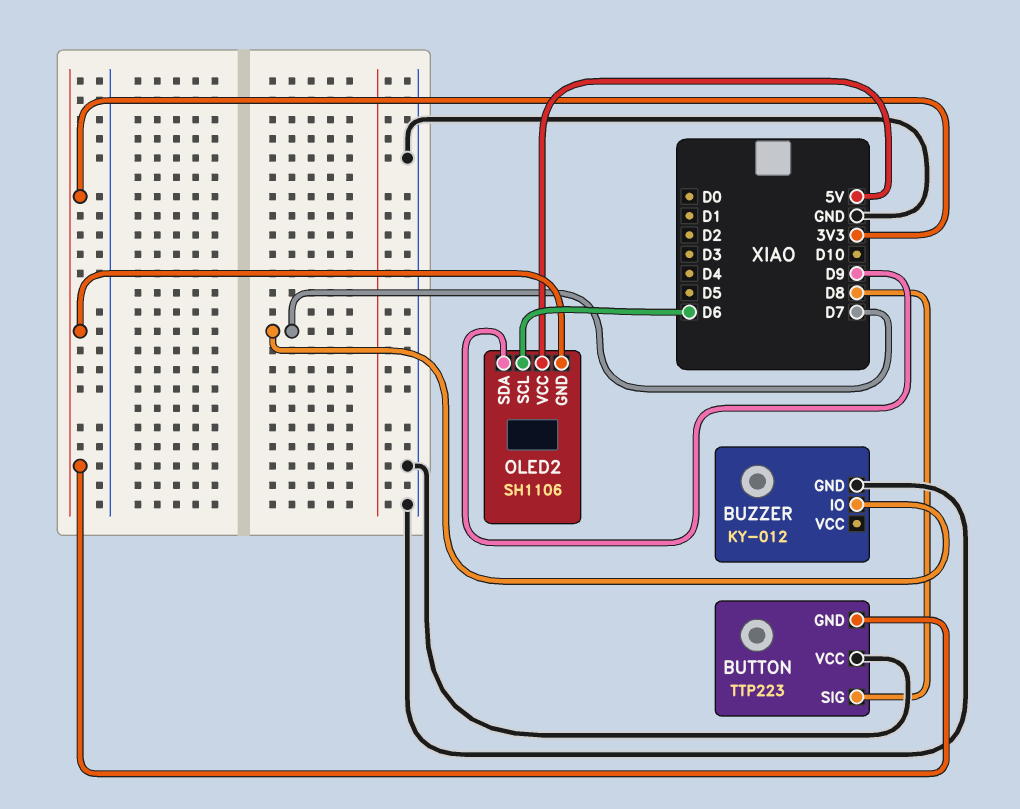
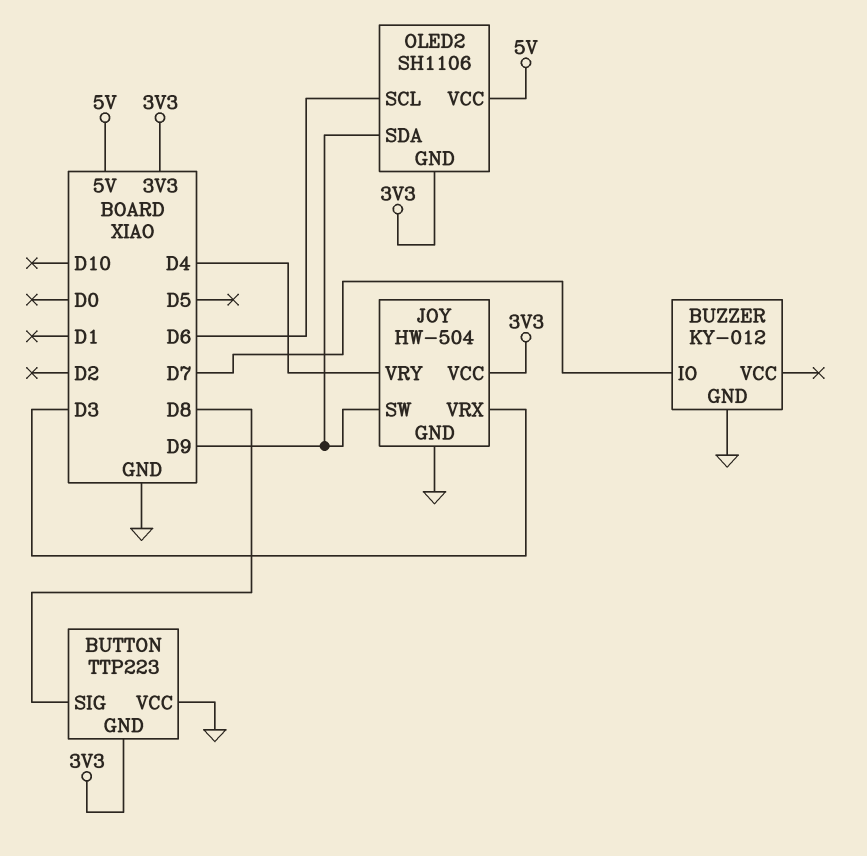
JOY: none -> HW-504
JOY pin GND: none -> GND
JOY pin SW: none -> D9
JOY pin VCC: none -> 3V3
JOY pin VRX: none -> D3
JOY pin VRY: none -> D4

